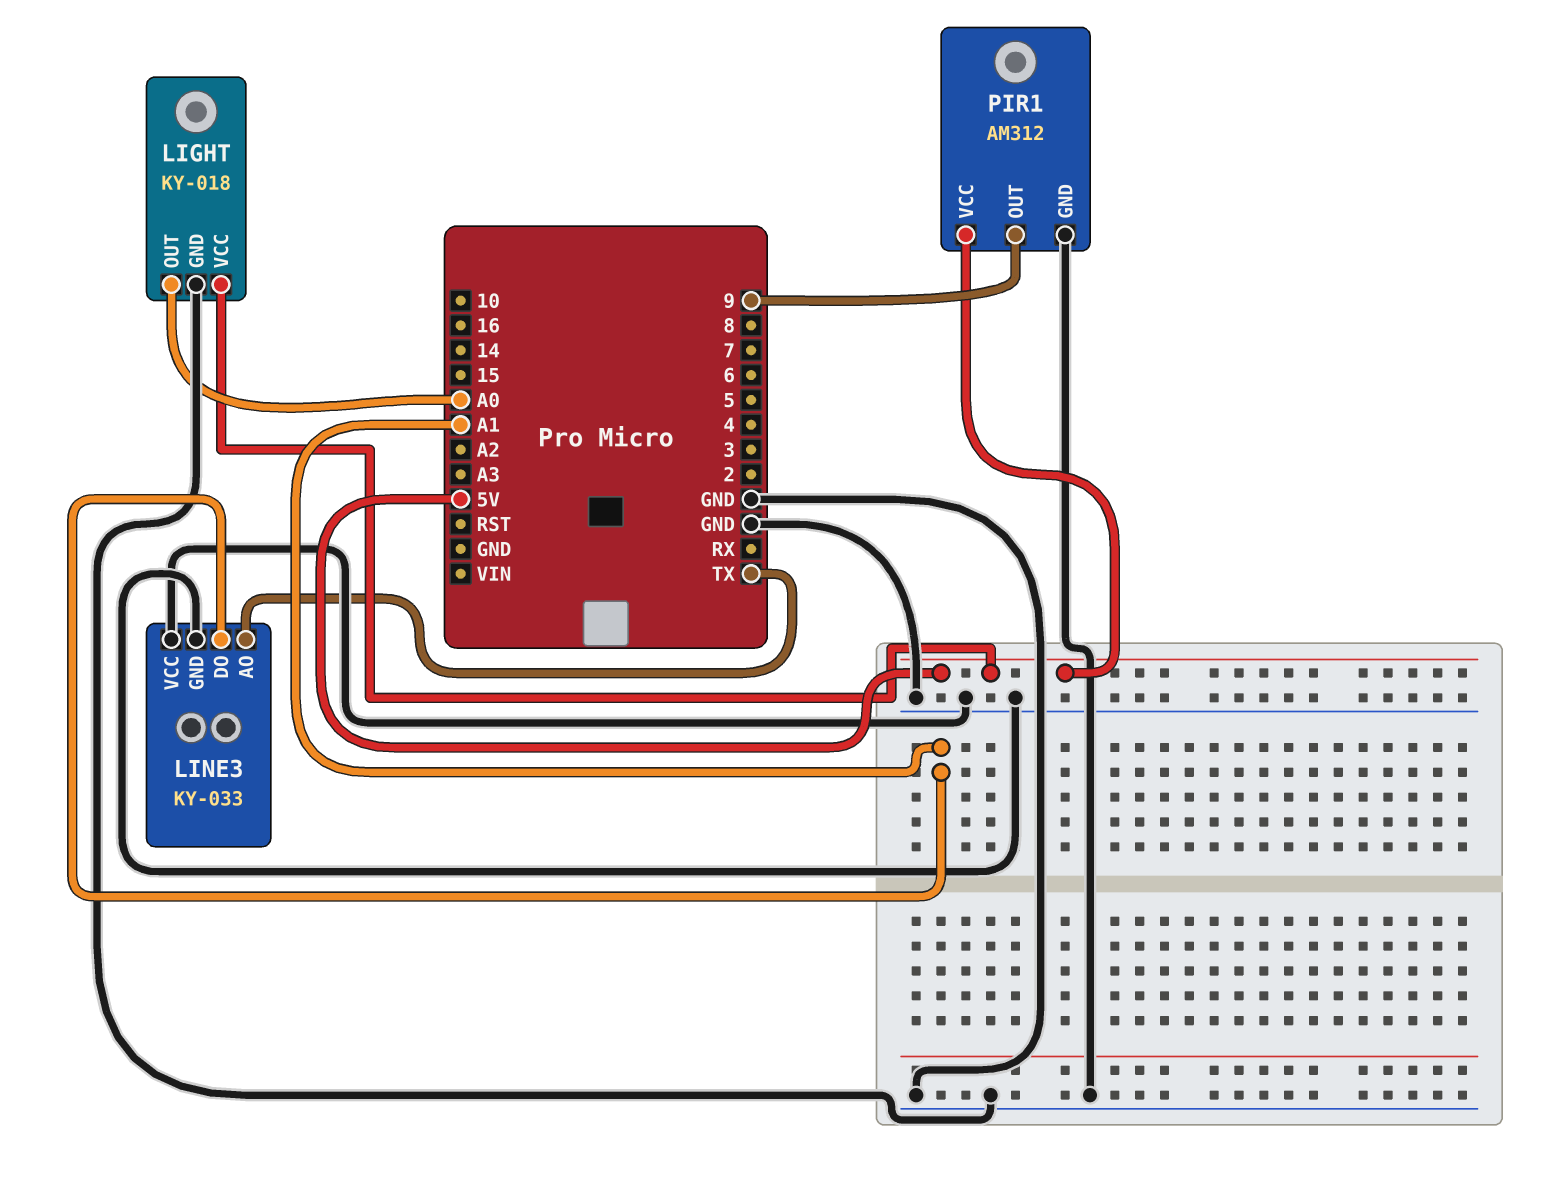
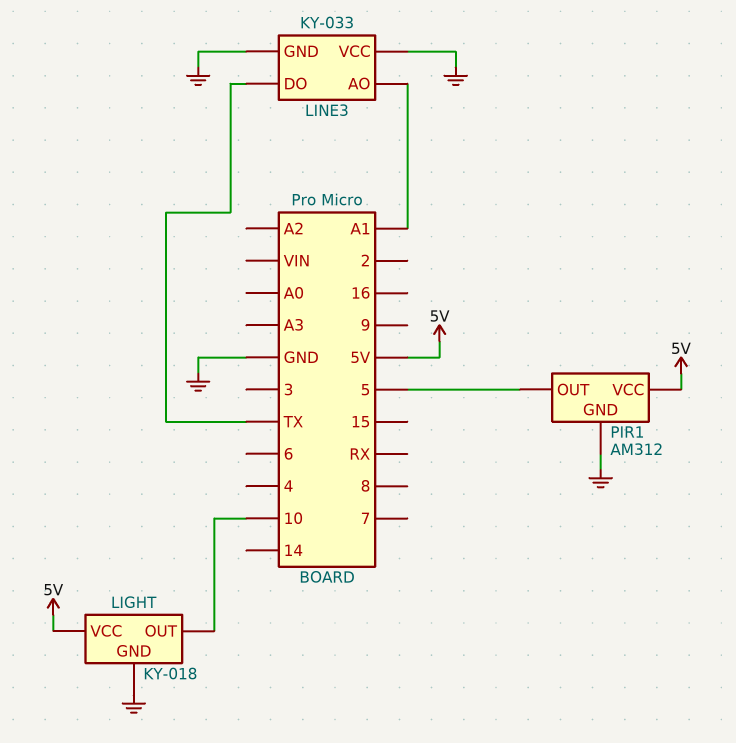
LIGHT pin OUT: A0 -> 10
LINE3 pin AO: TX -> A1
LINE3 pin DO: A1 -> TX
PIR1 pin OUT: 9 -> 5

